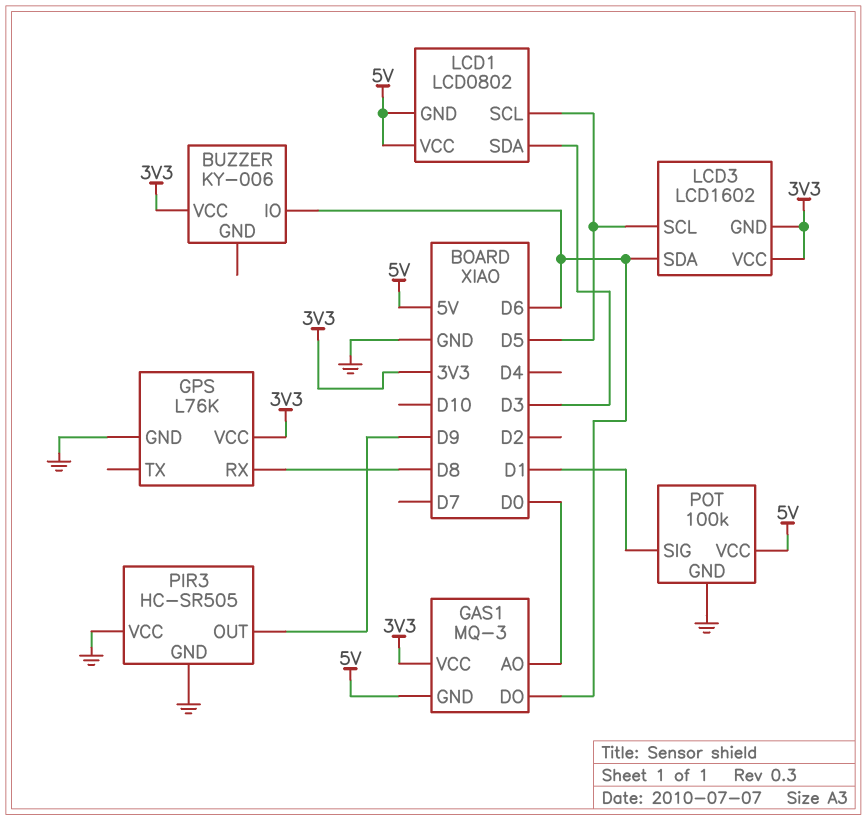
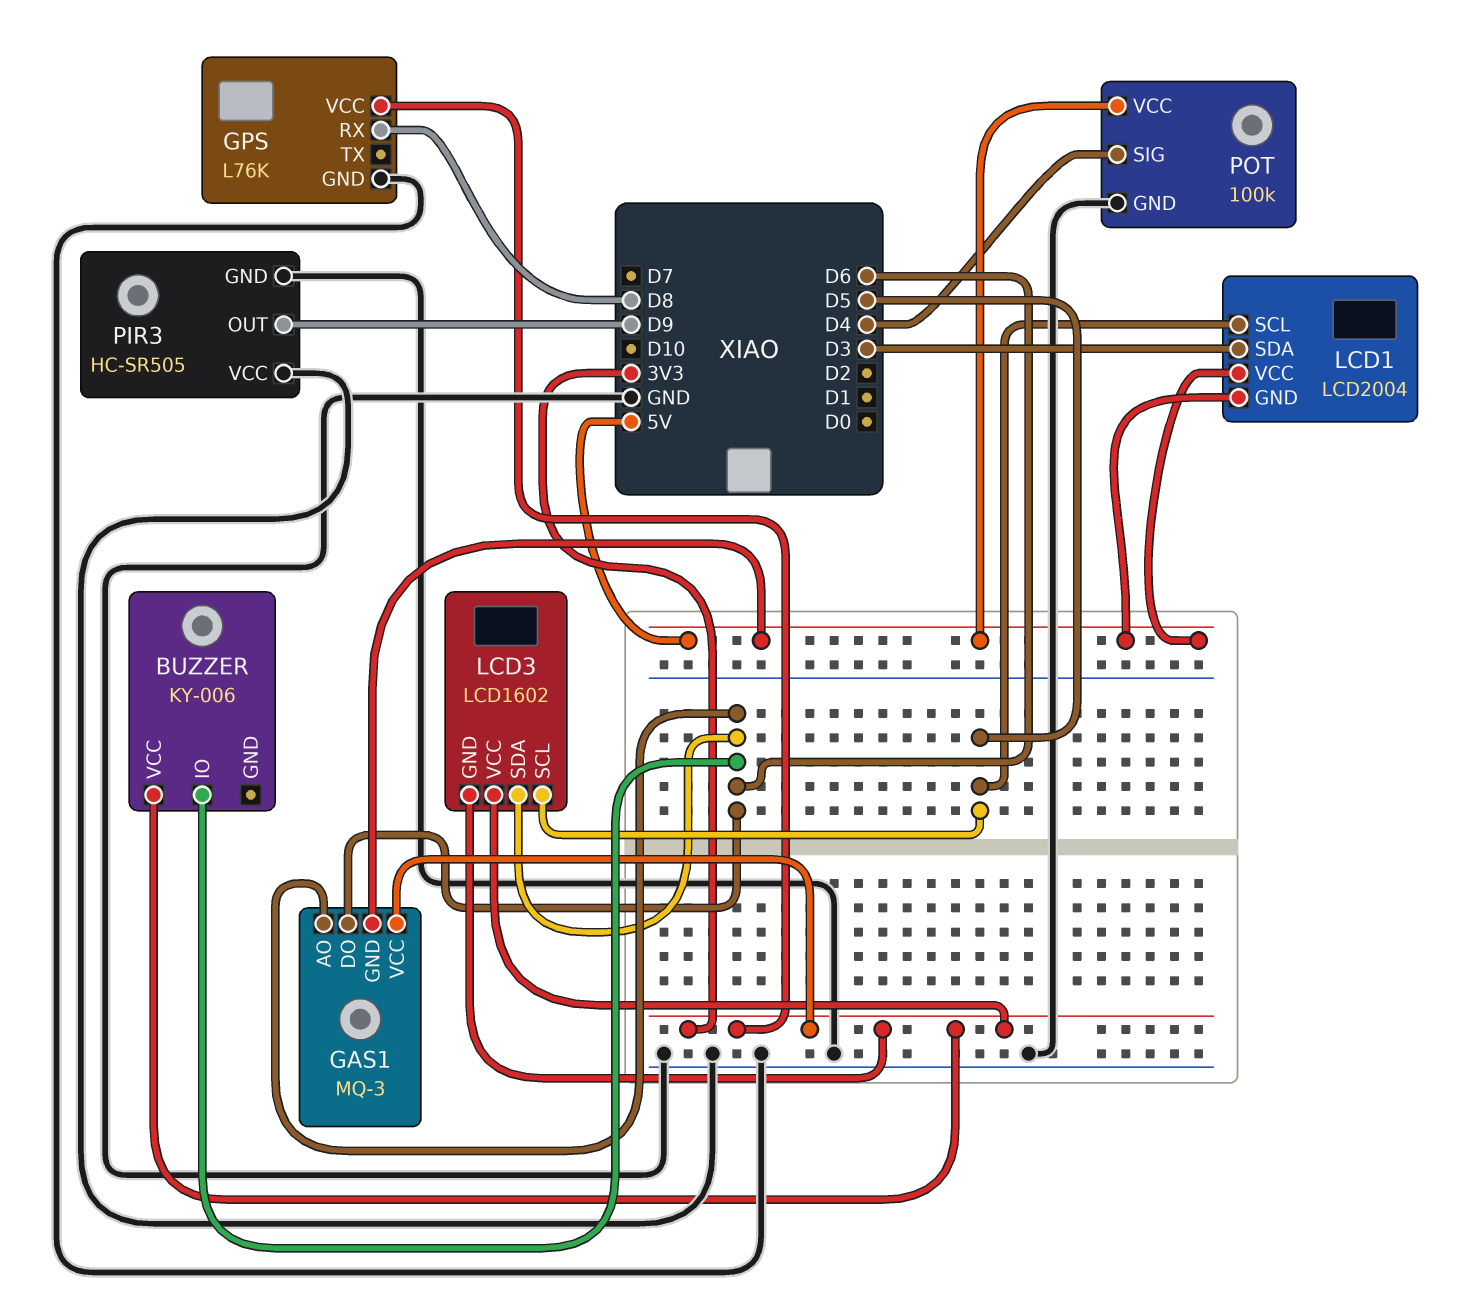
GAS1 pin AO: D0 -> D6
LCD1: LCD0802 -> LCD2004
POT pin SIG: D1 -> D4

